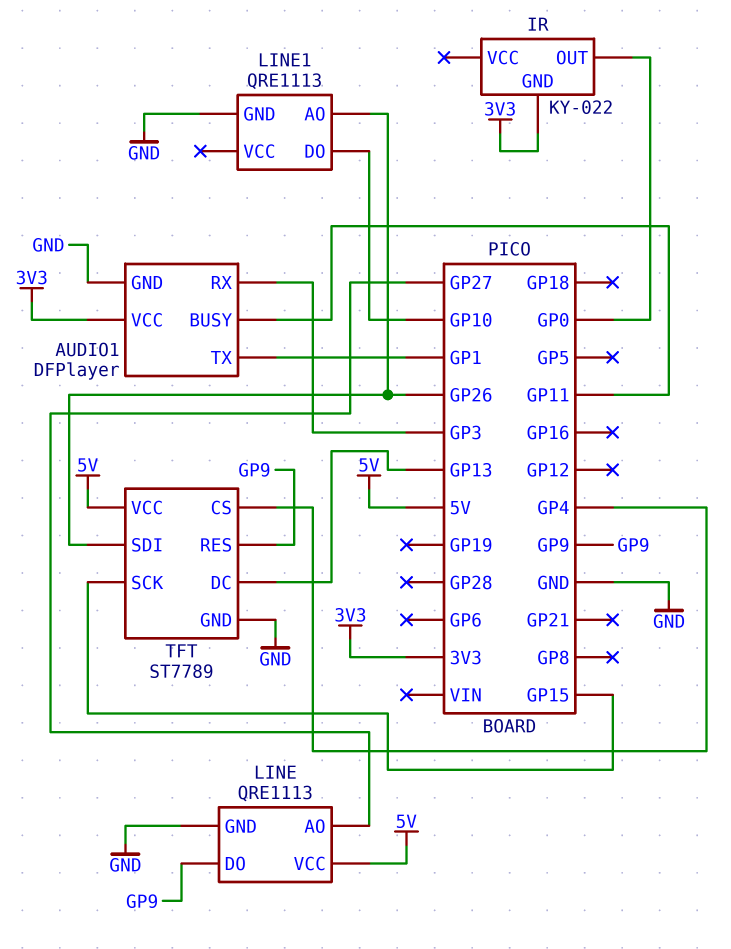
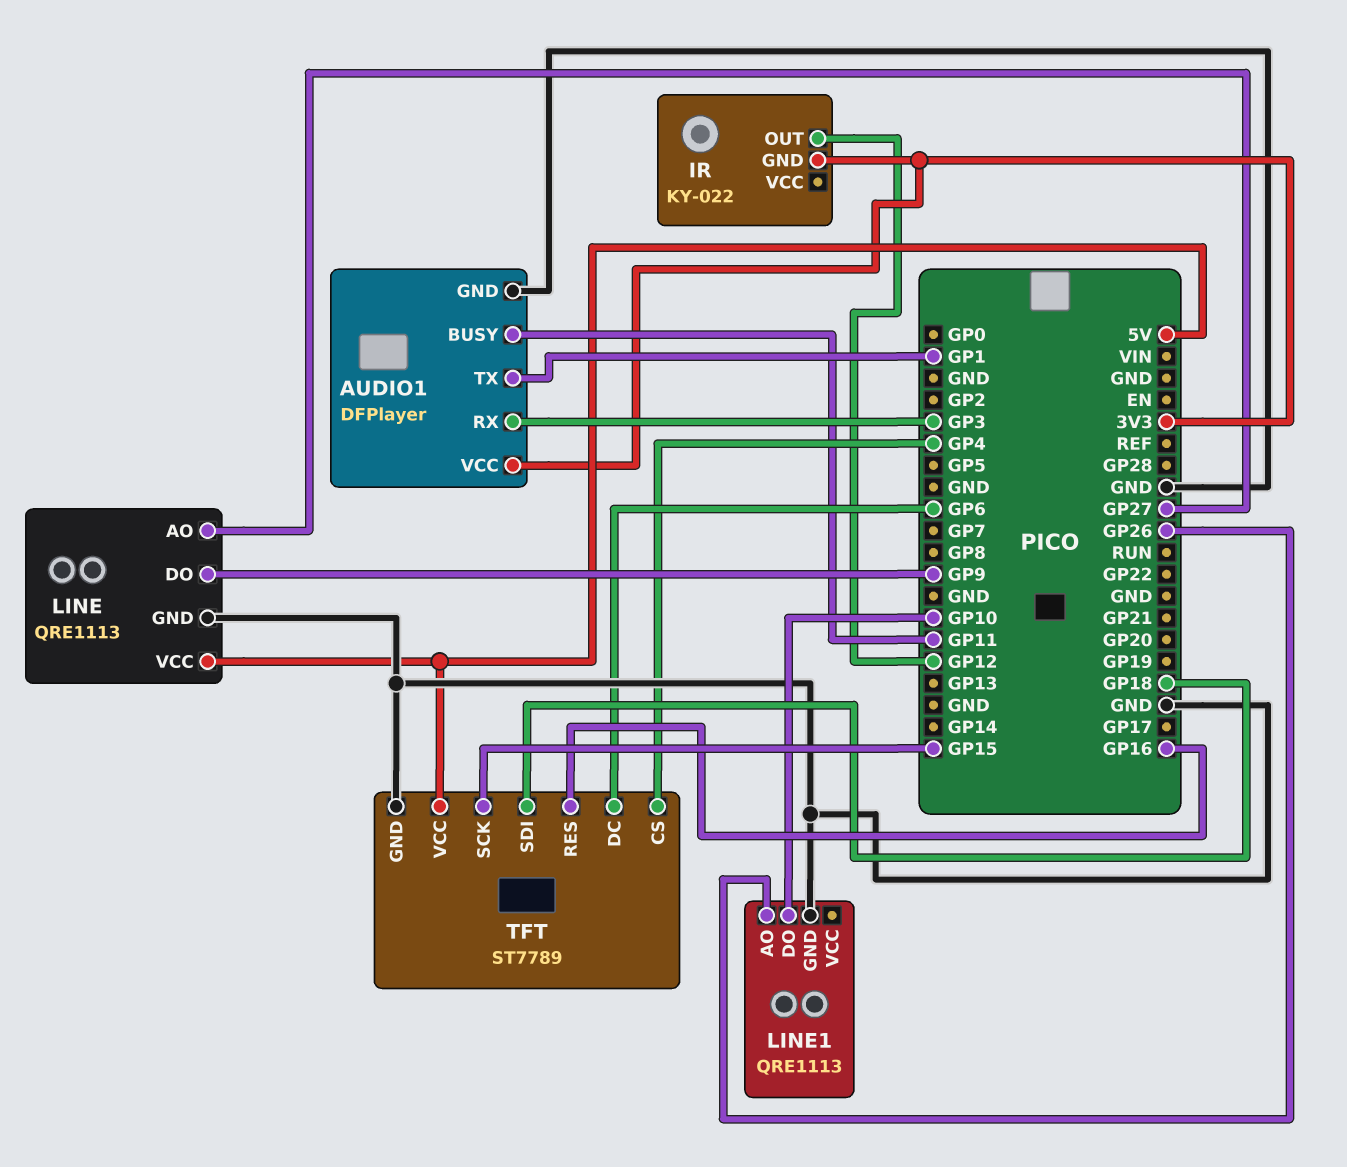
IR pin OUT: GP0 -> GP12
TFT pin DC: GP13 -> GP6
TFT pin RES: GP9 -> GP16
TFT pin SDI: GP26 -> GP18

